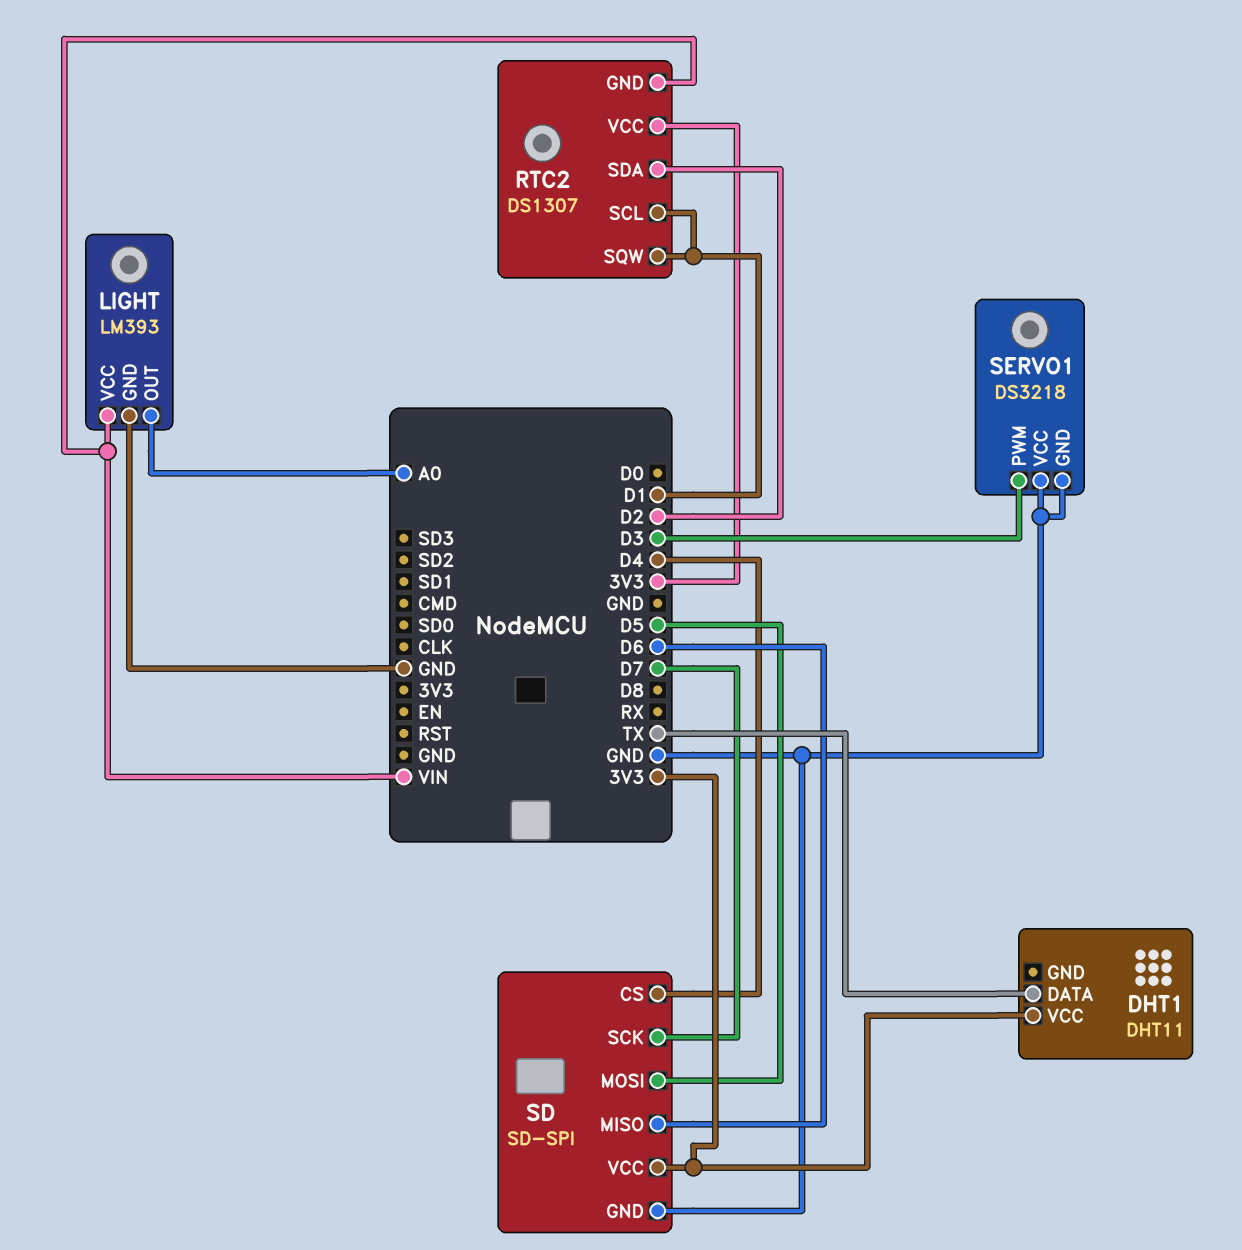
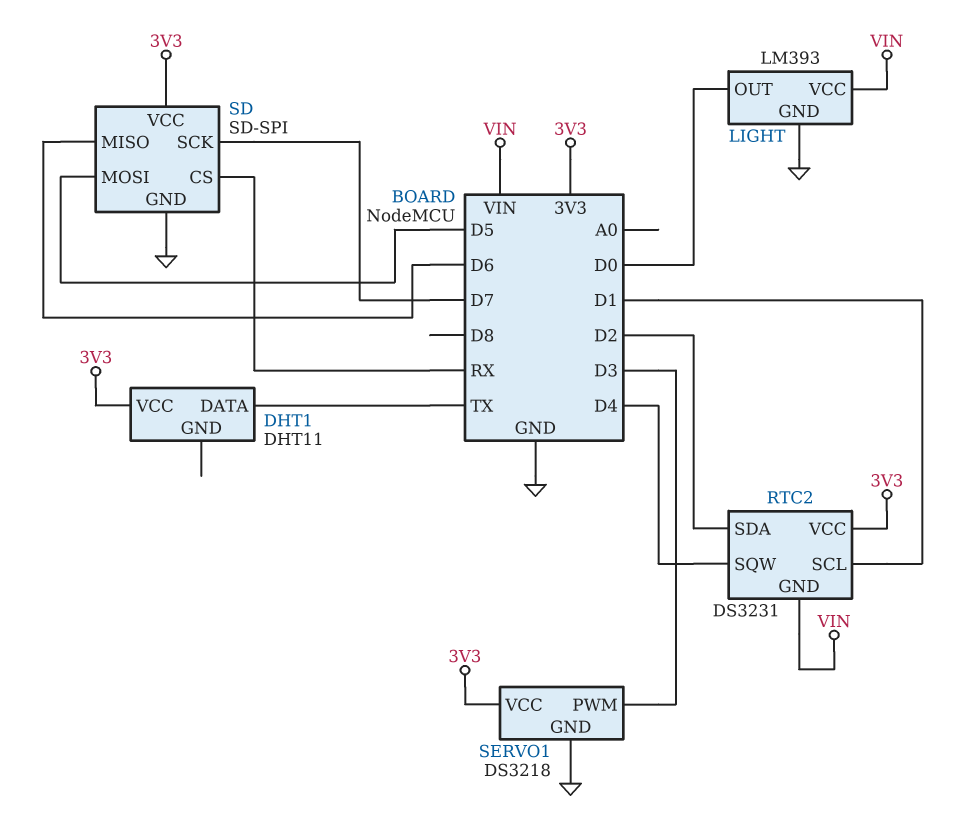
LIGHT pin OUT: A0 -> D0
RTC2: DS1307 -> DS3231
RTC2 pin SQW: D1 -> D4
SD pin CS: D4 -> RX
SERVO1 pin VCC: GND -> 3V3

